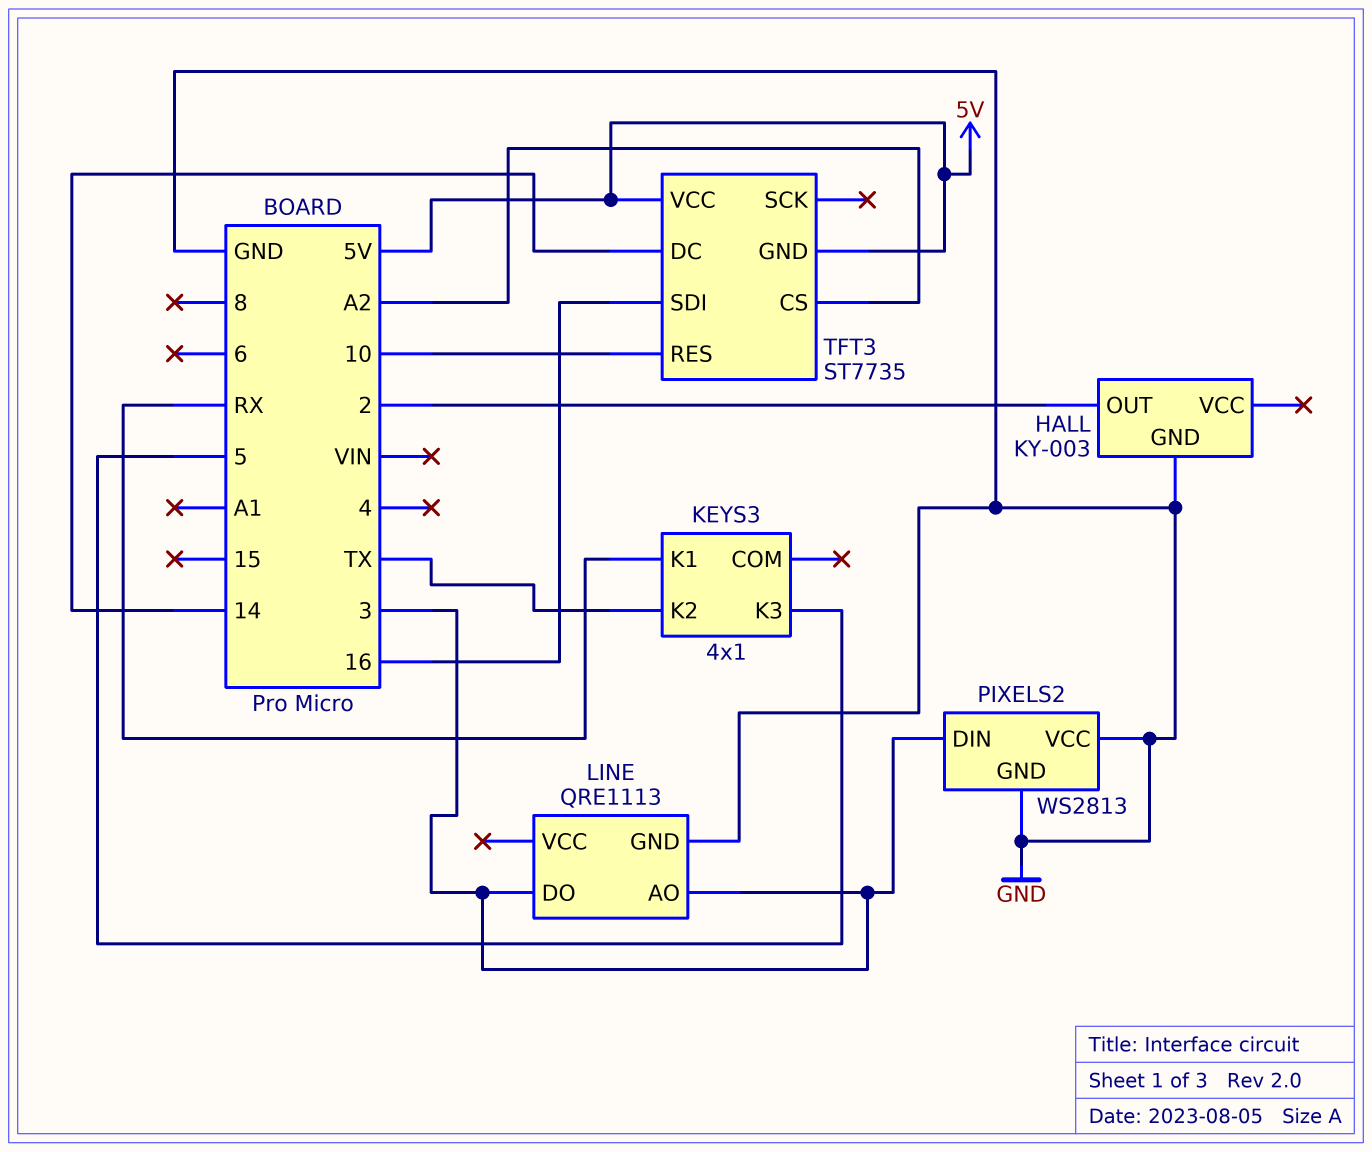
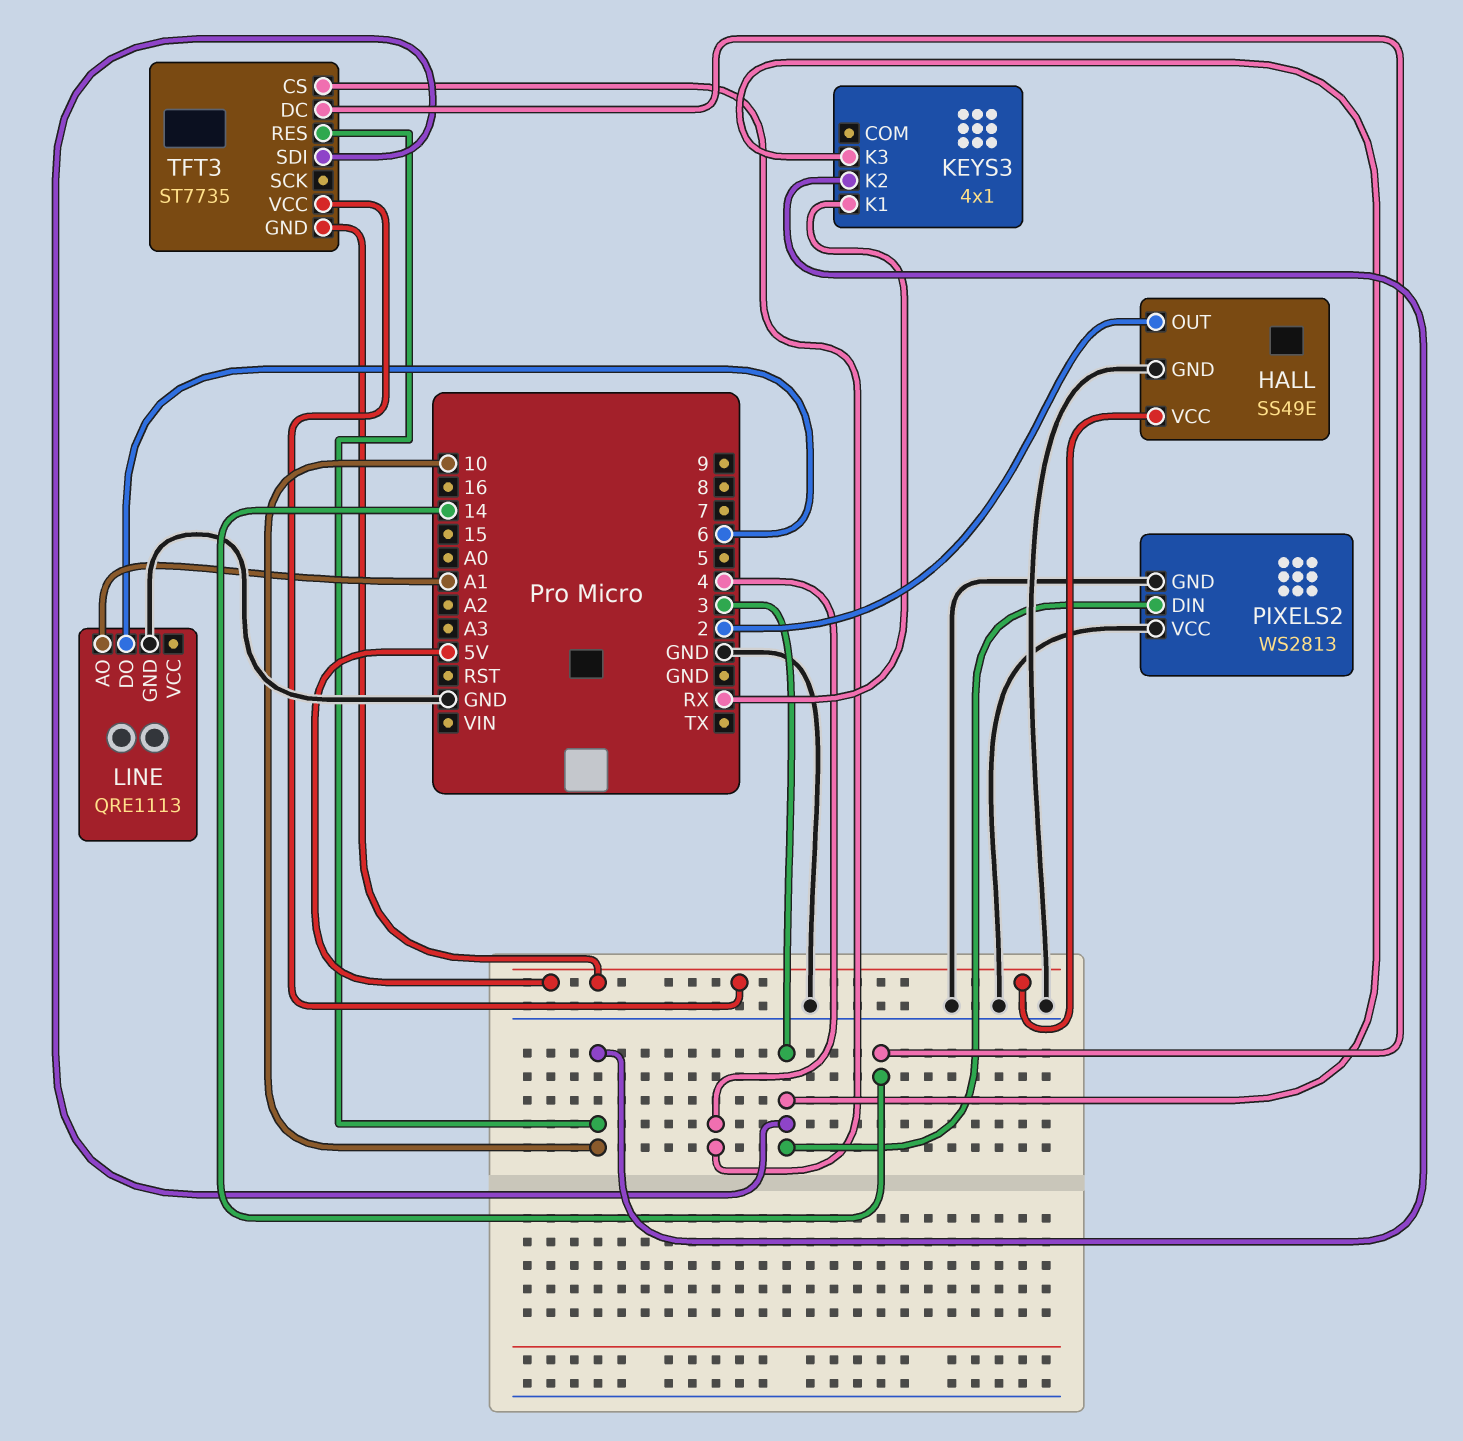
HALL: KY-003 -> SS49E
HALL pin VCC: none -> 5V
KEYS3 pin K2: TX -> 10
KEYS3 pin K3: 5 -> 3
LINE pin AO: 3 -> A1
LINE pin DO: 3 -> 6
TFT3 pin CS: A2 -> 4
TFT3 pin SDI: 16 -> 3

